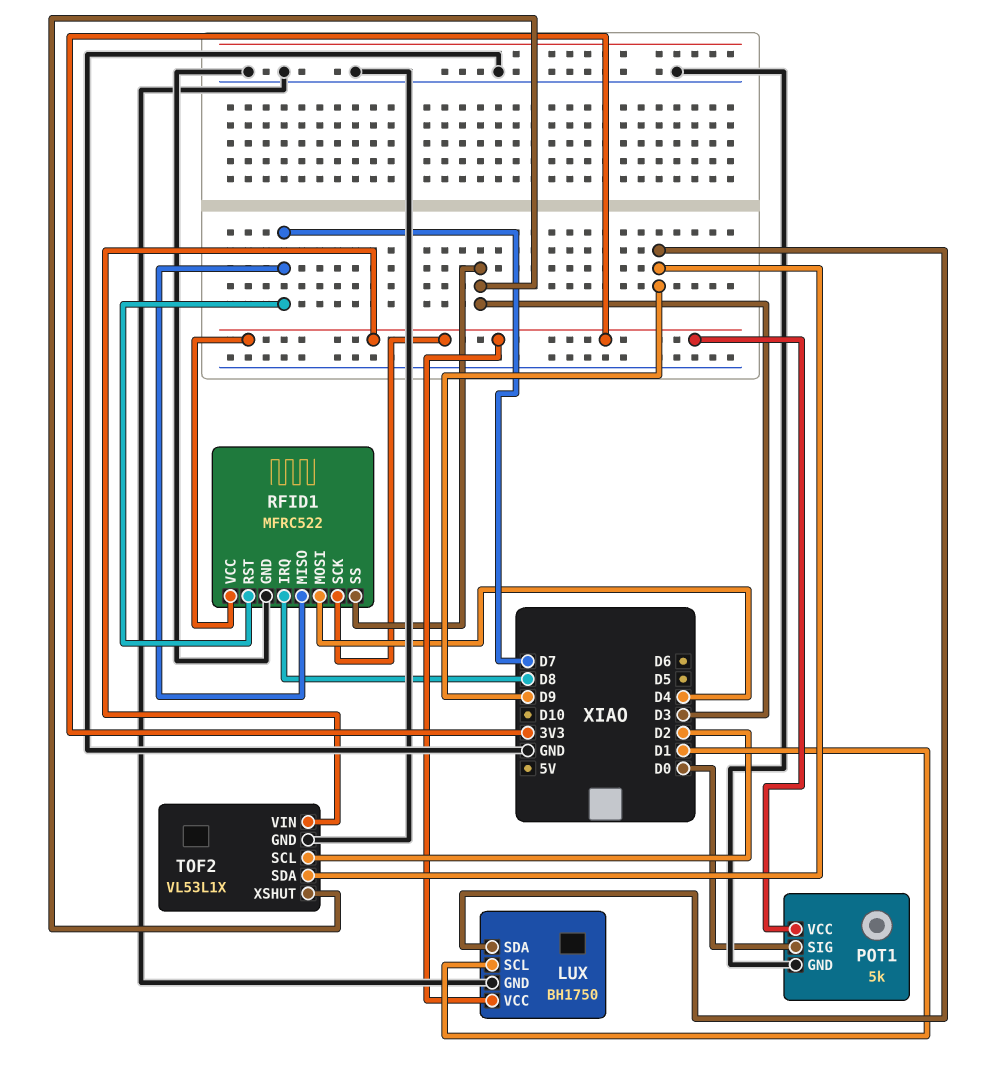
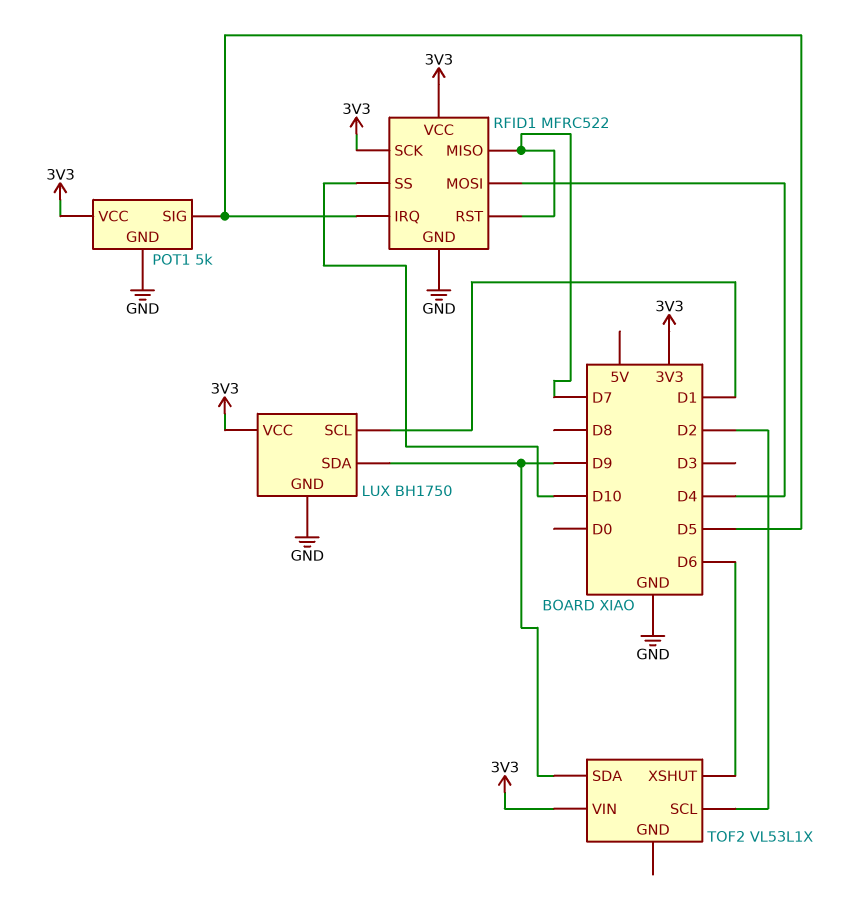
POT1 pin SIG: D0 -> D5
RFID1 pin IRQ: D8 -> D5
RFID1 pin SS: D3 -> D10
TOF2 pin GND: GND -> none
TOF2 pin XSHUT: D3 -> D6

